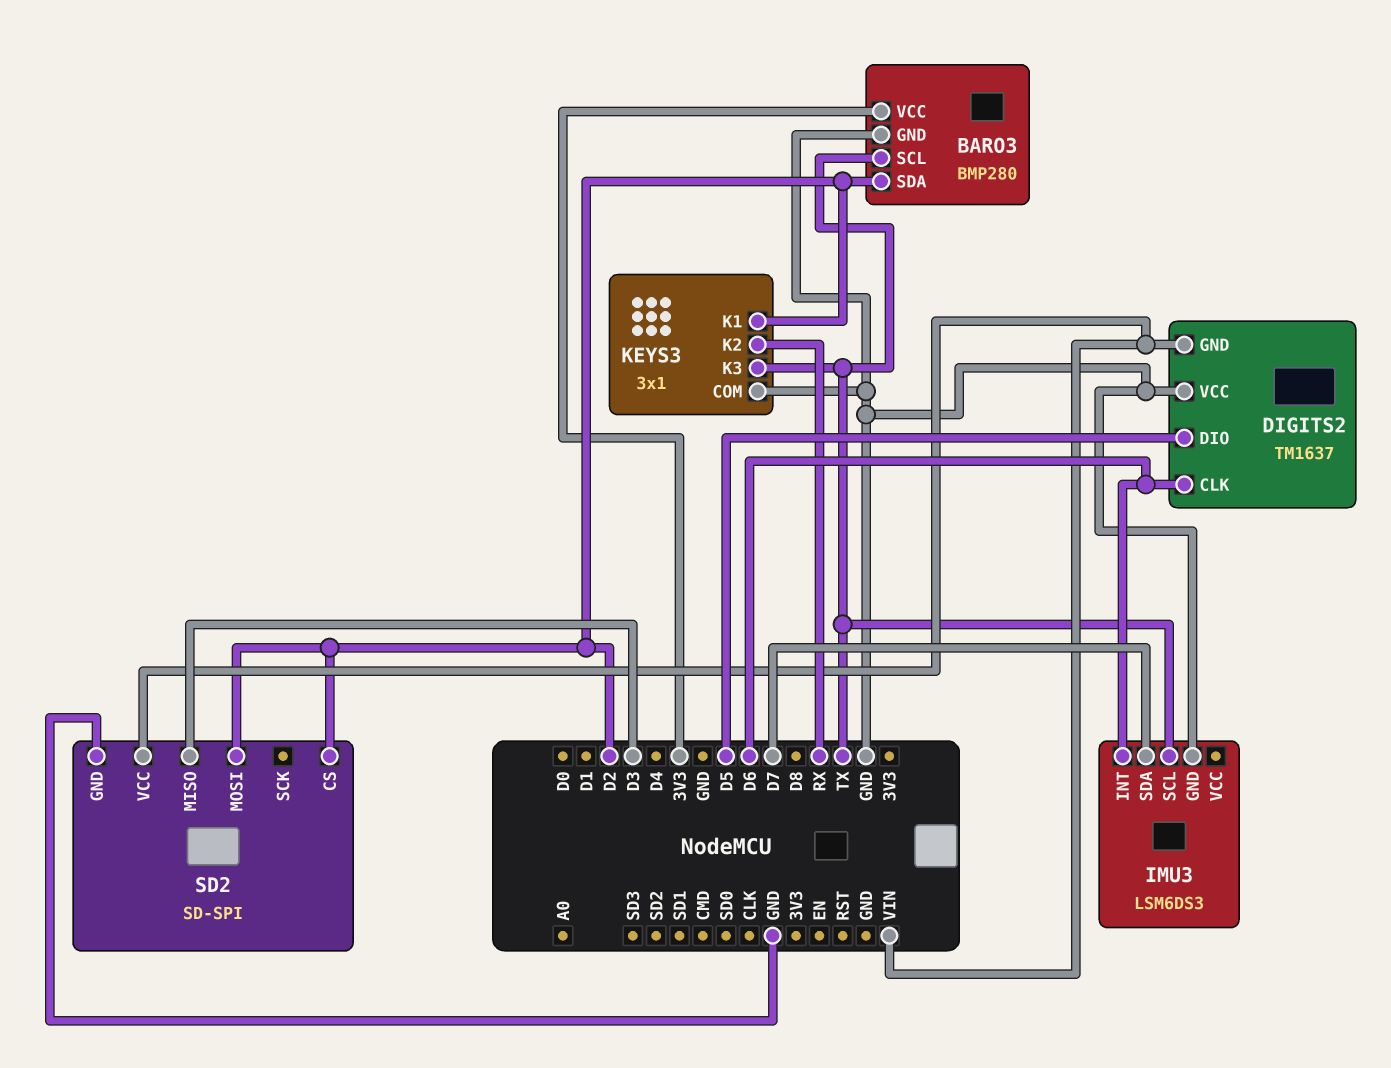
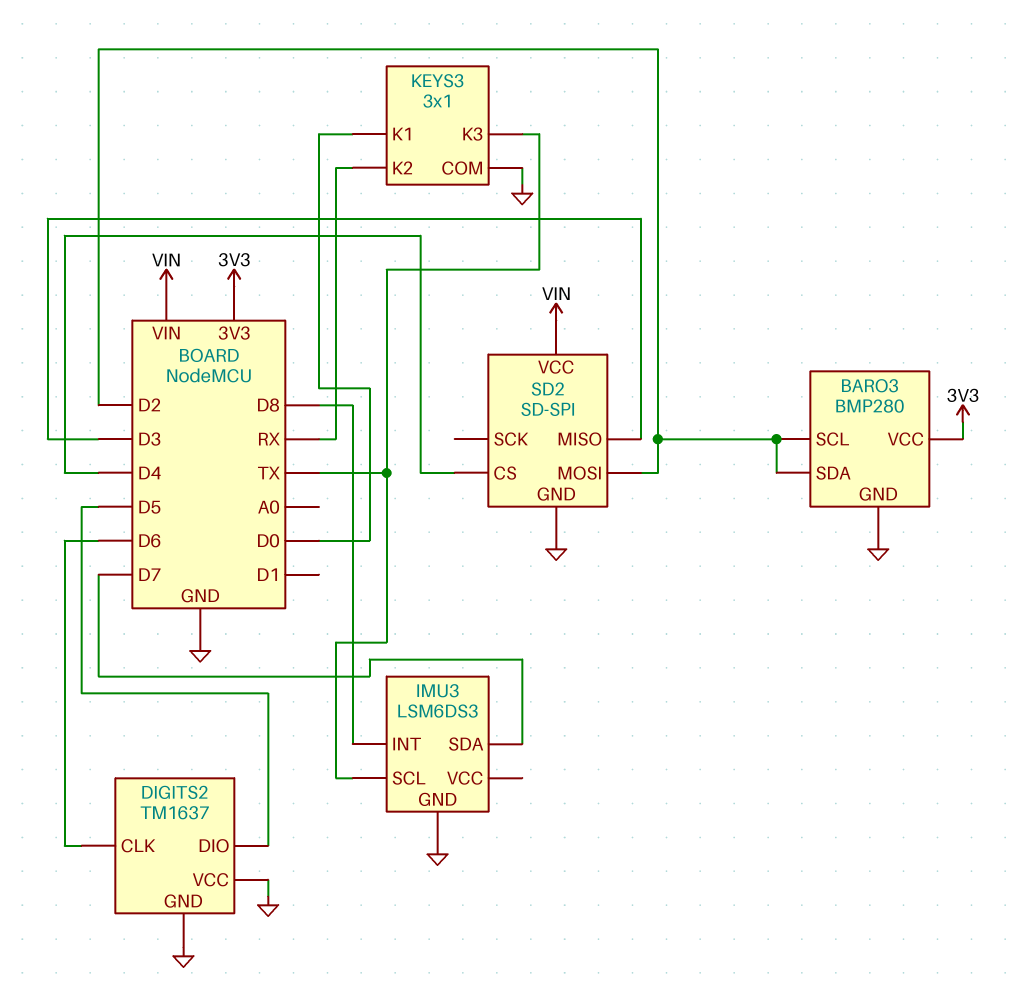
BARO3 pin SCL: TX -> D2
DIGITS2 pin GND: VIN -> GND
IMU3 pin INT: D6 -> D8
KEYS3 pin K1: D2 -> D0
SD2 pin CS: D2 -> D4

